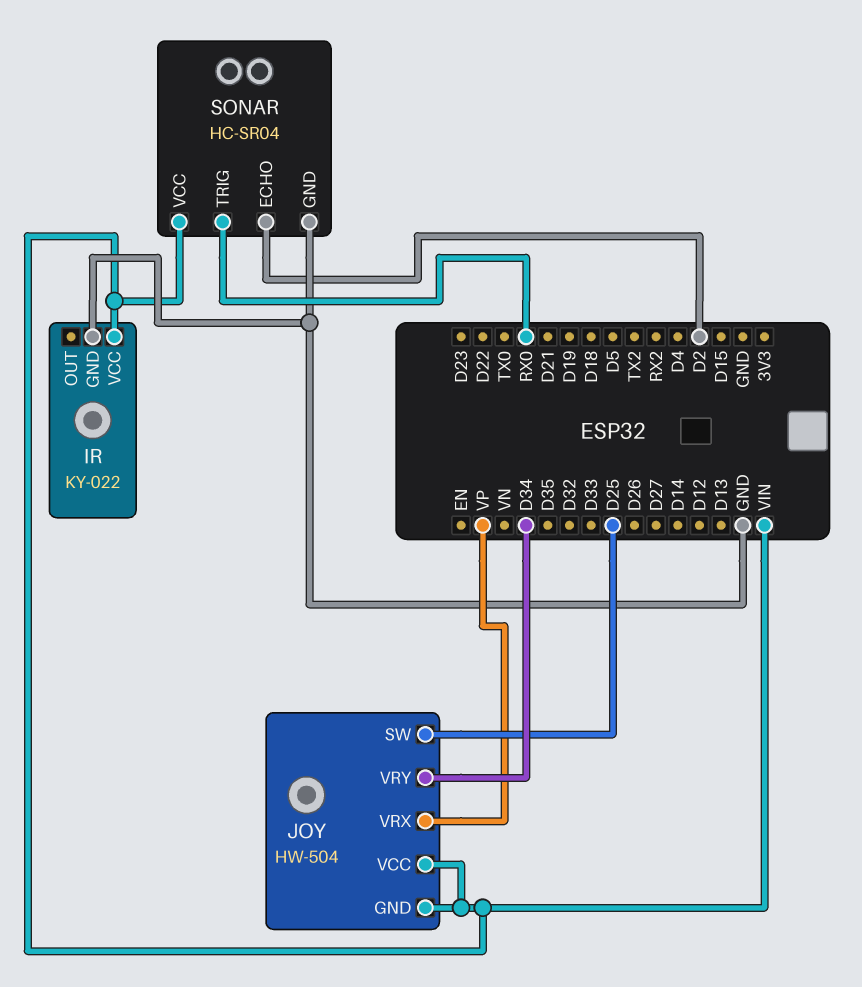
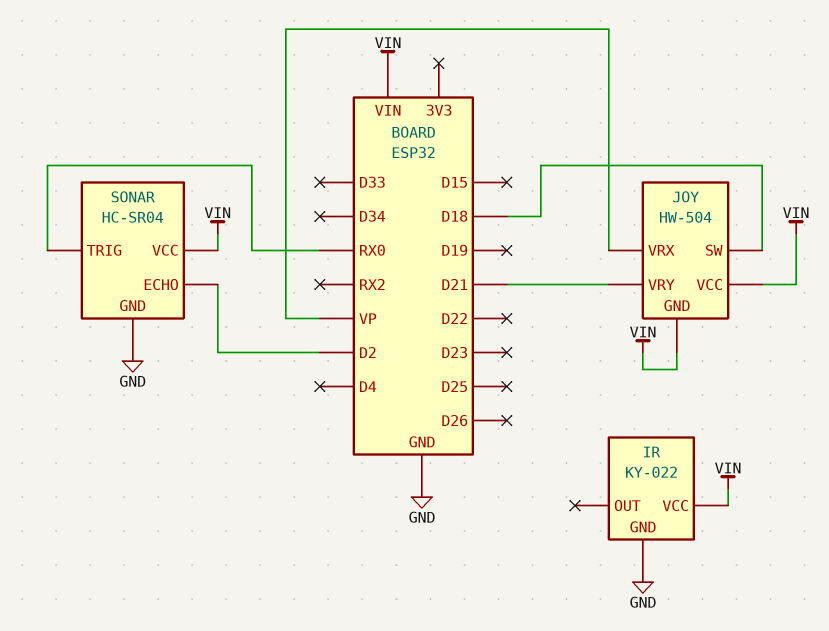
JOY pin SW: D25 -> D18
JOY pin VRY: D34 -> D21

